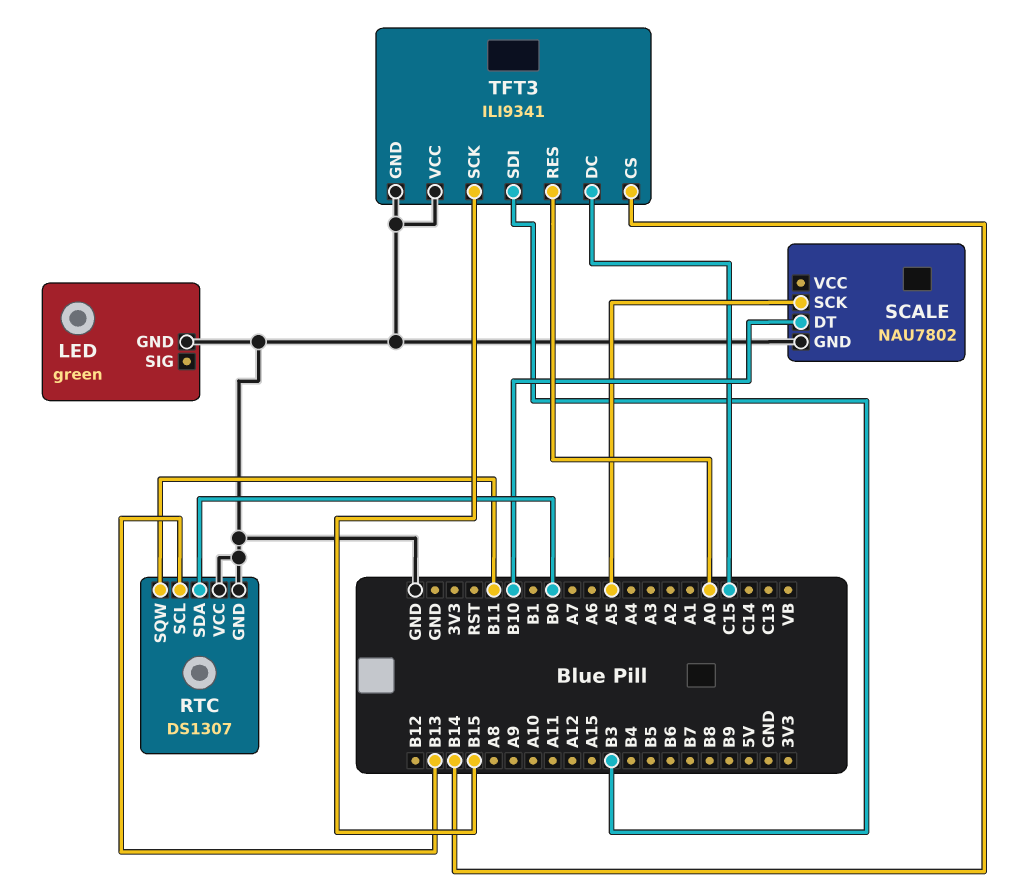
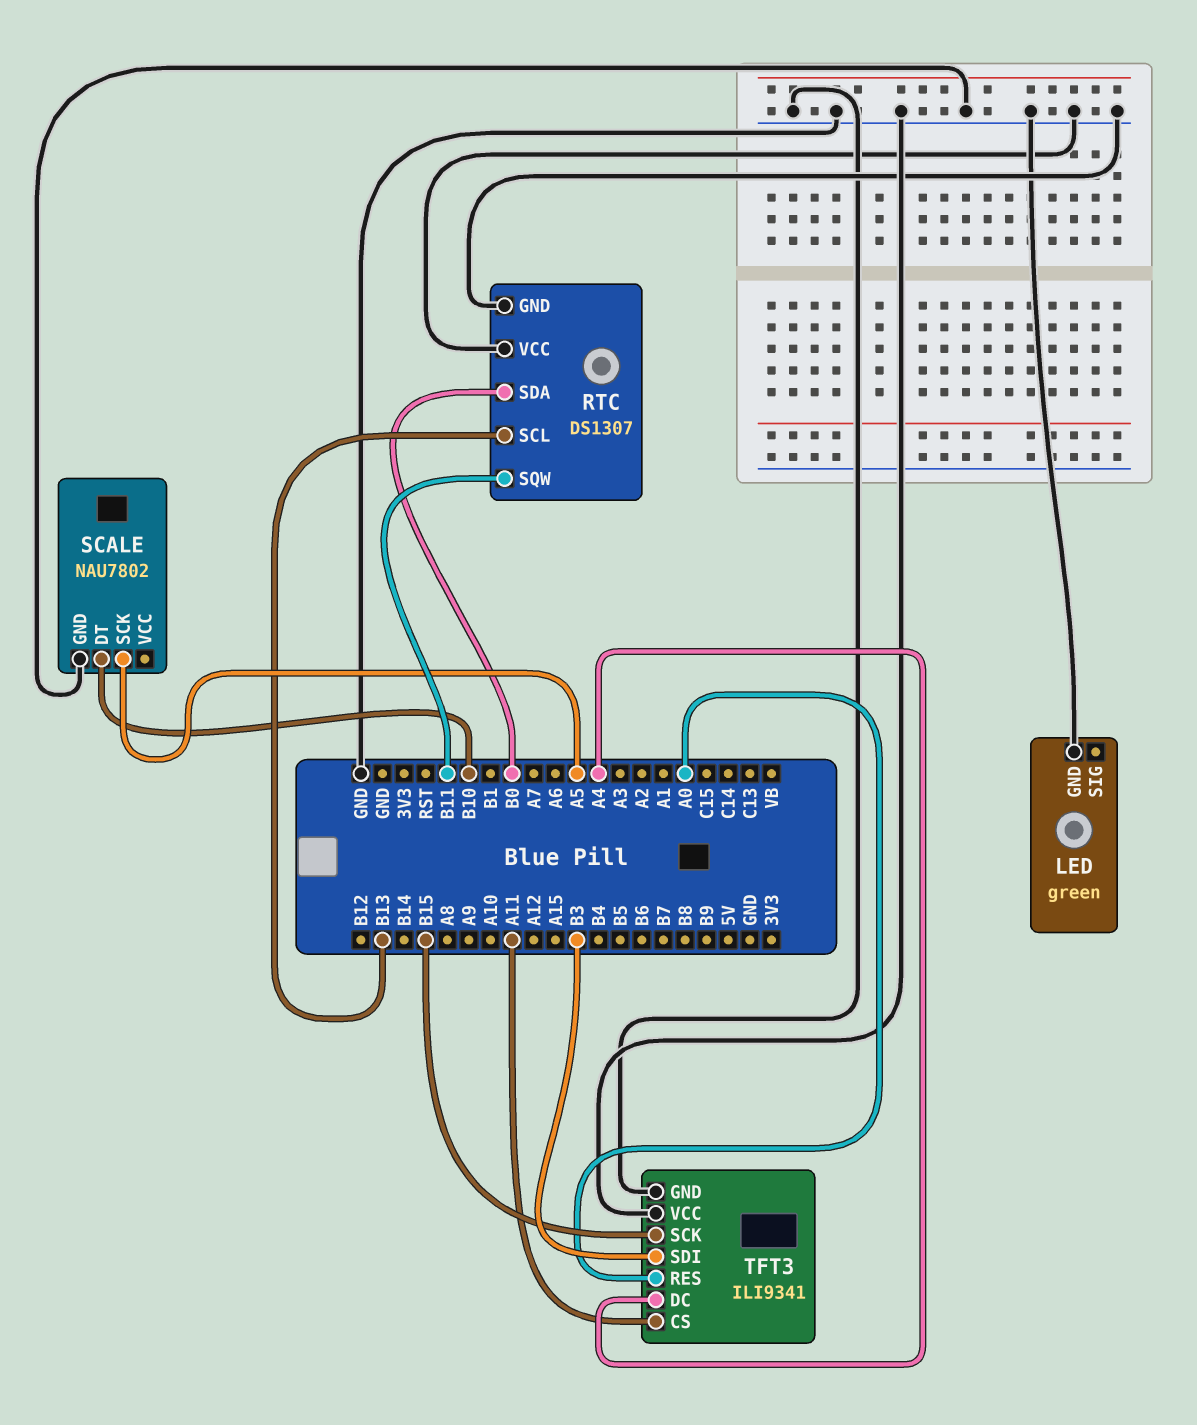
TFT3 pin CS: B14 -> A11
TFT3 pin DC: C15 -> A4

